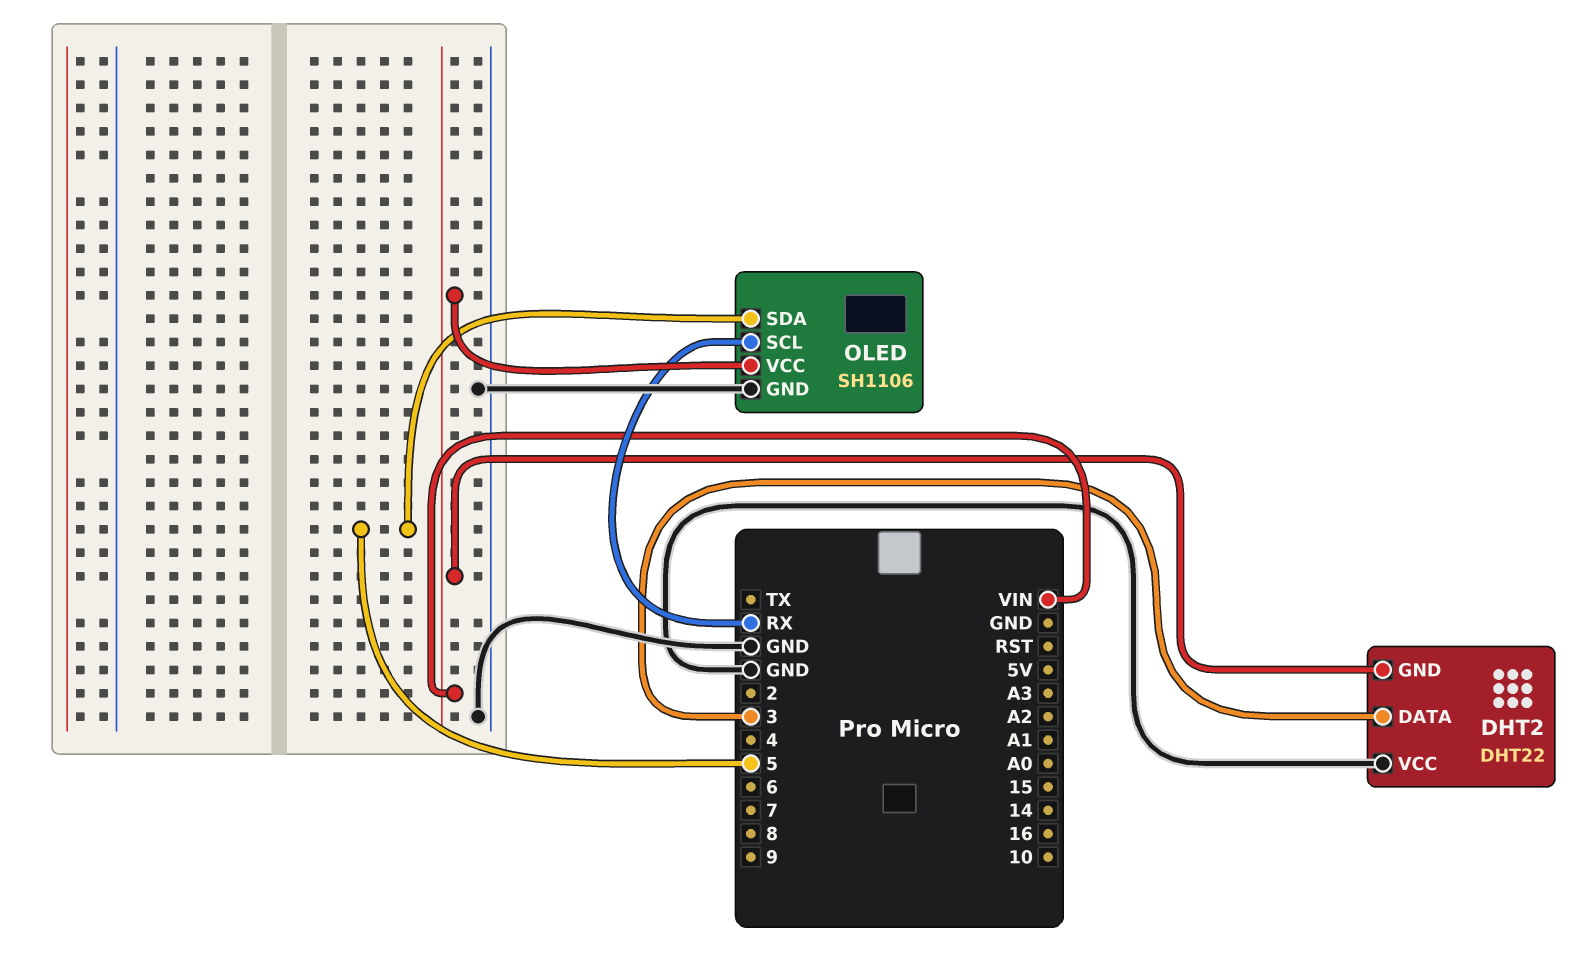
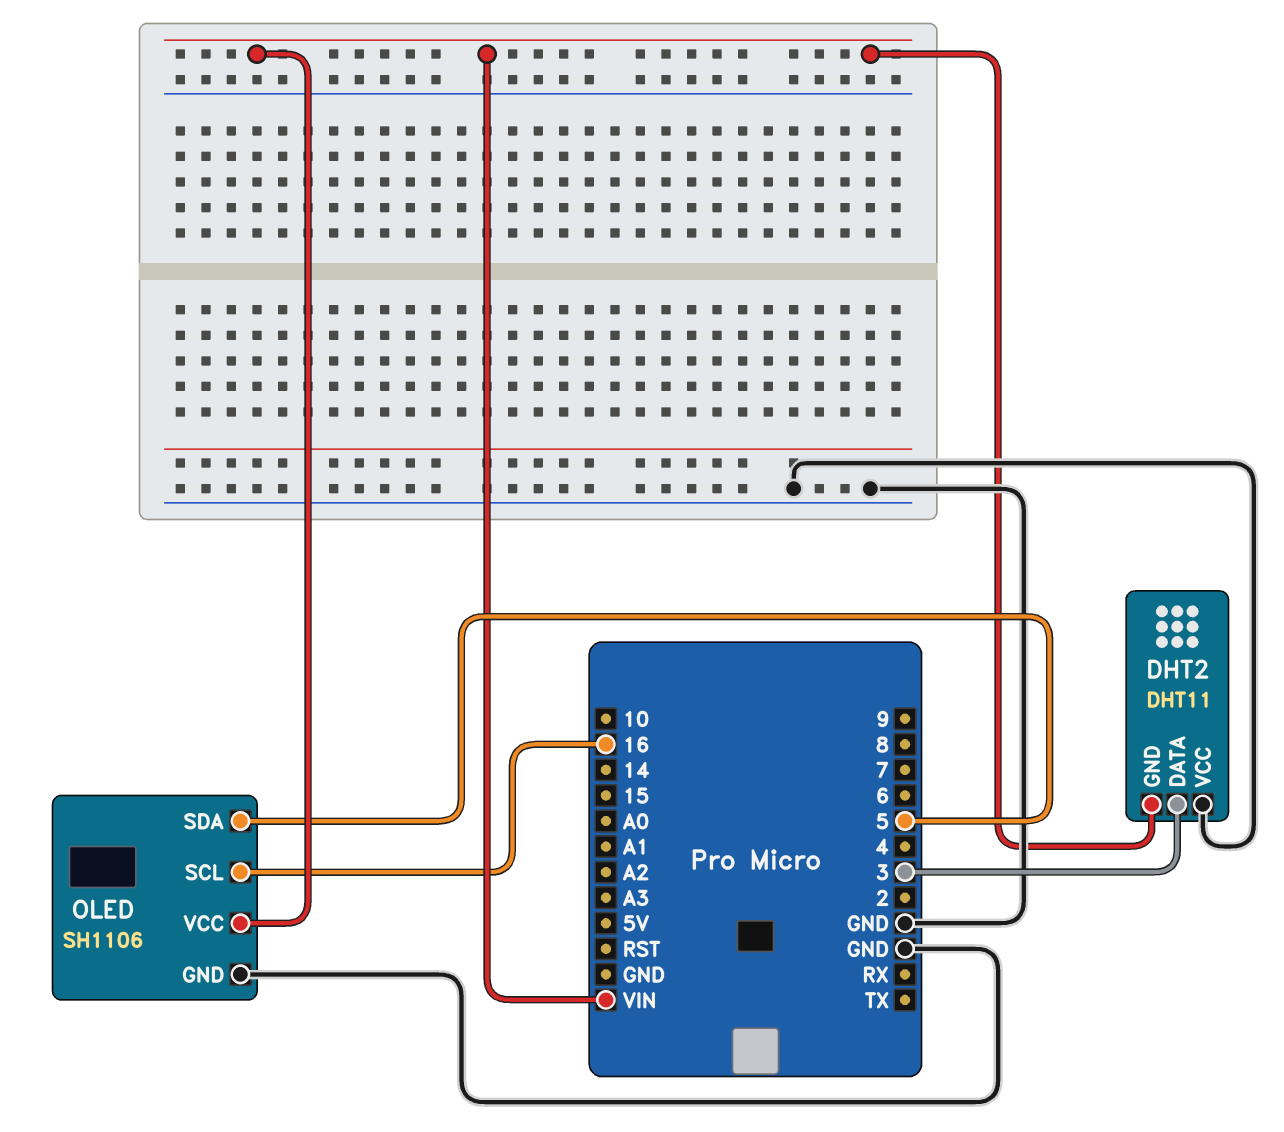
DHT2: DHT22 -> DHT11
OLED pin SCL: RX -> 16

